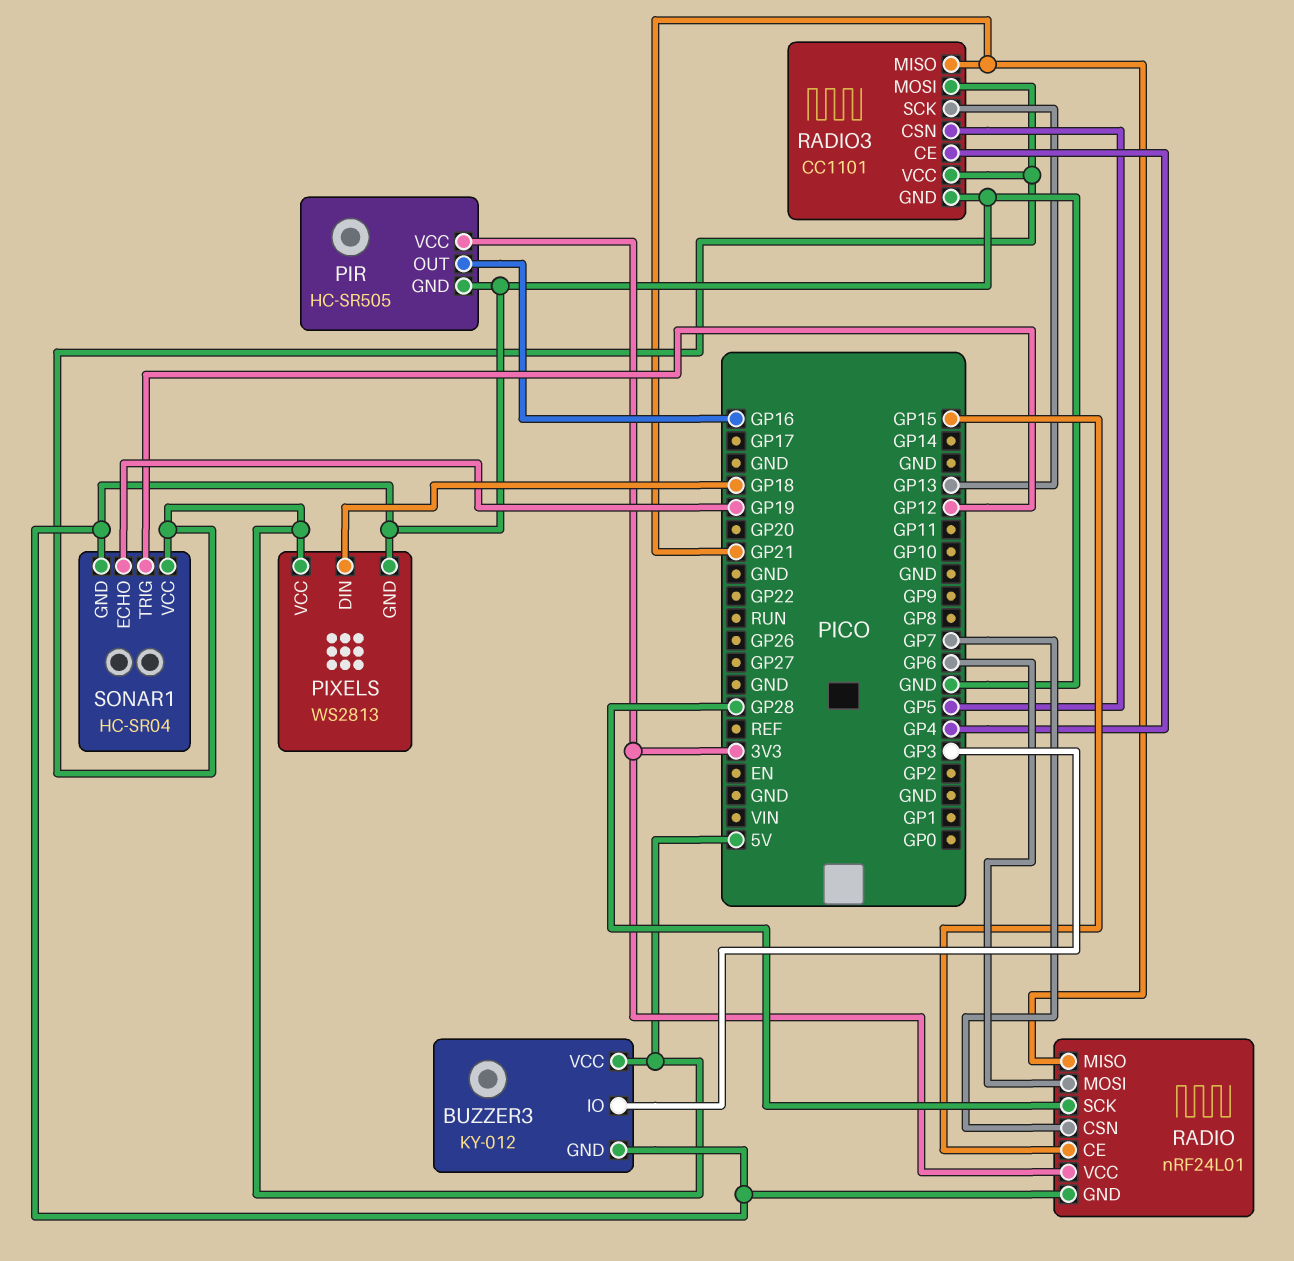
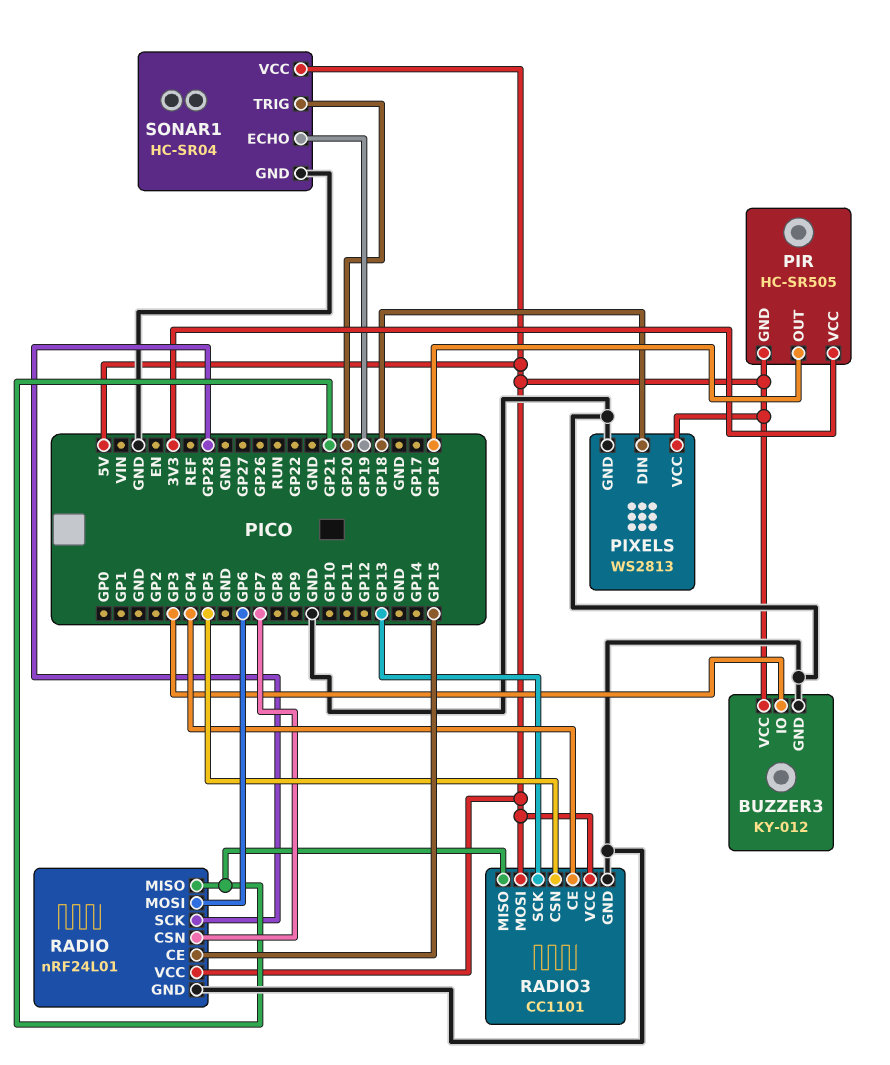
PIR pin GND: GND -> 5V
RADIO pin VCC: 3V3 -> 5V
SONAR1 pin TRIG: GP12 -> GP20

